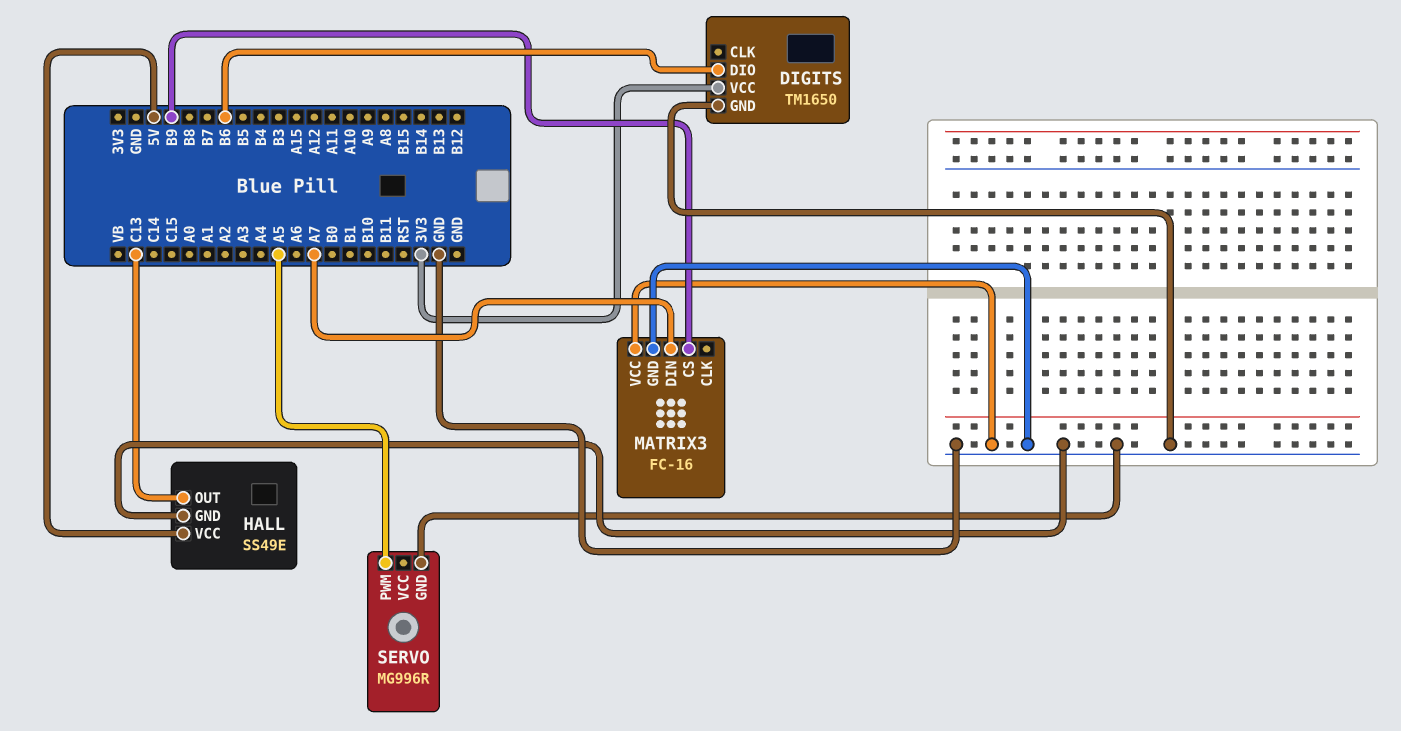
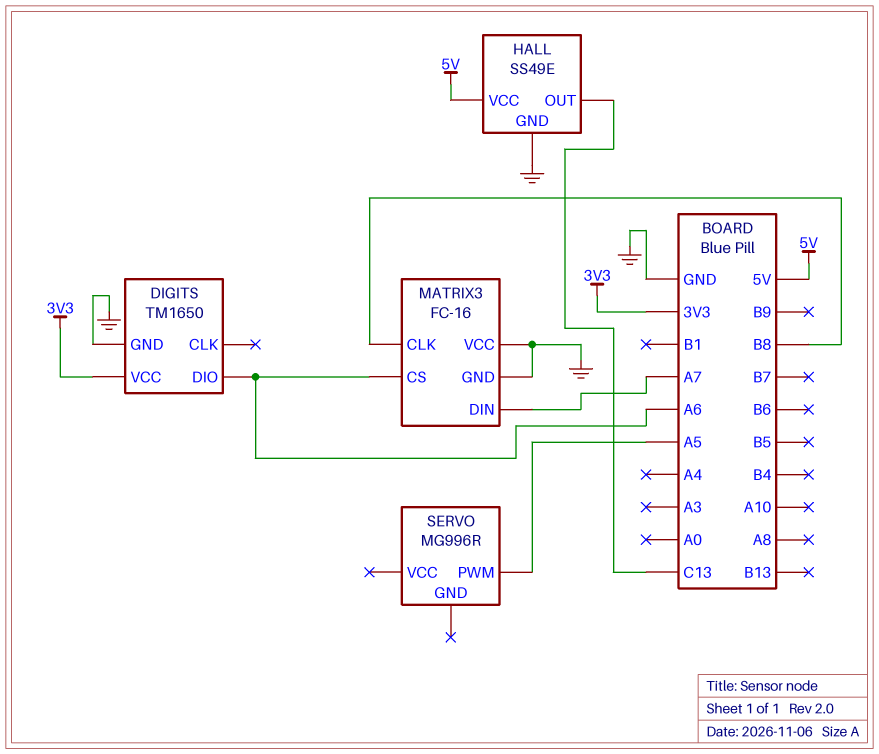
DIGITS pin DIO: B6 -> A6
MATRIX3 pin CLK: none -> B8
MATRIX3 pin CS: B9 -> A6
SERVO pin GND: GND -> none

